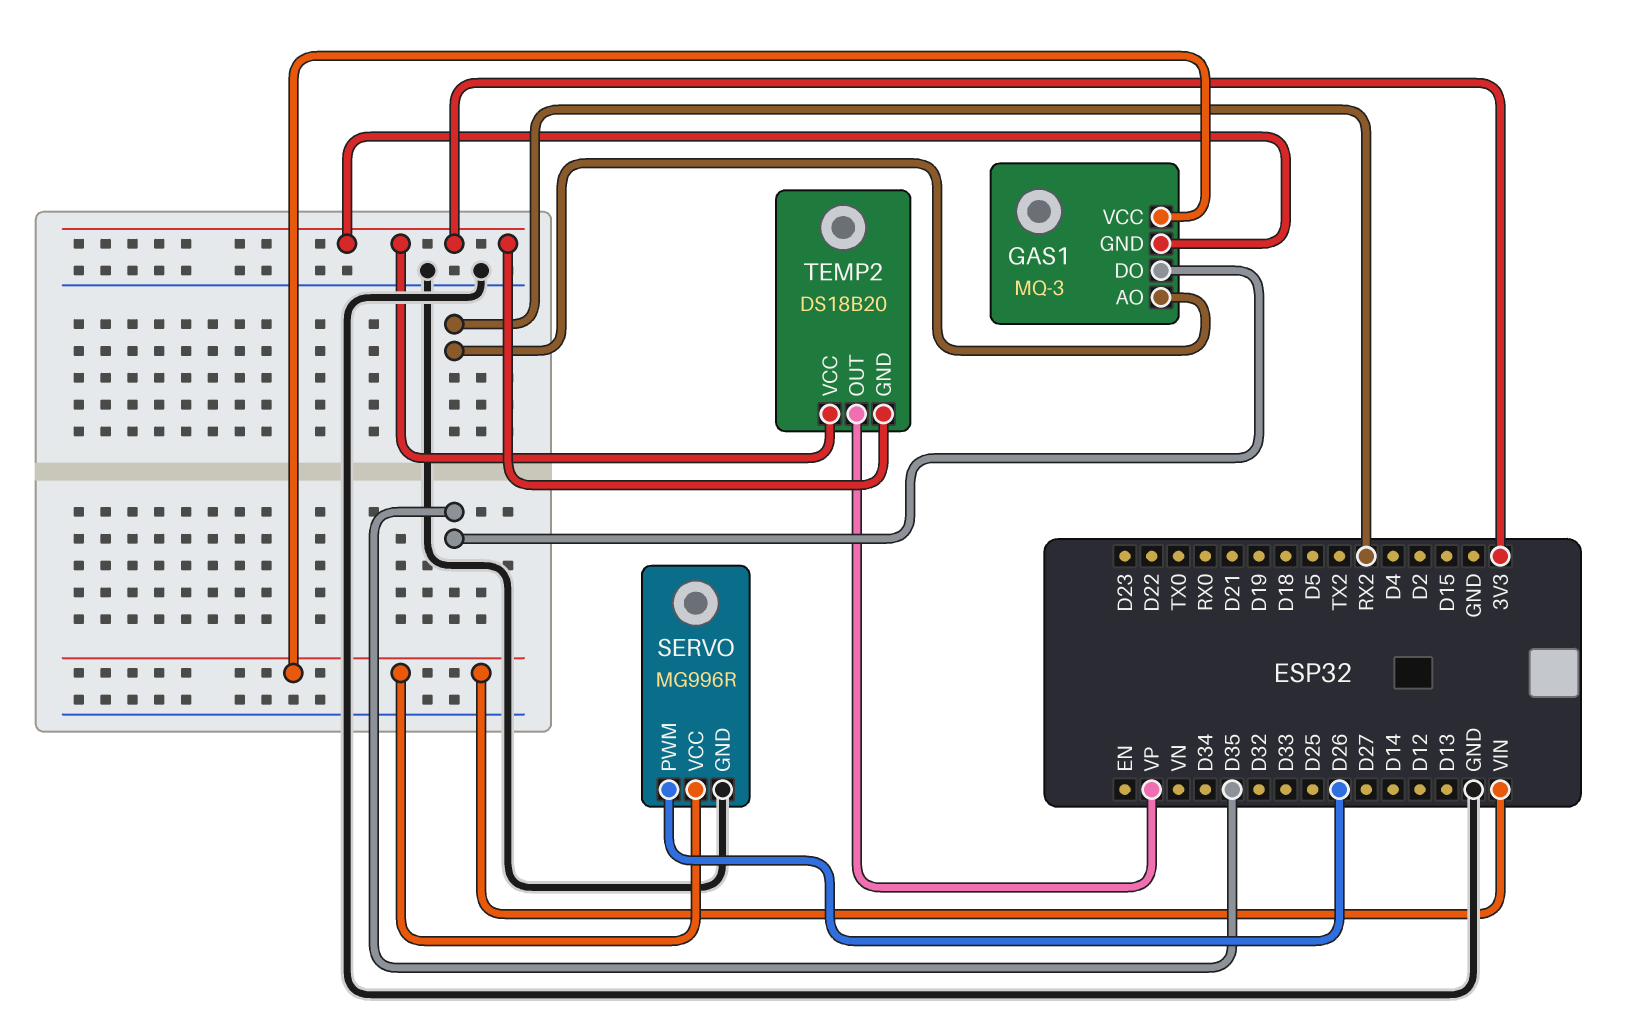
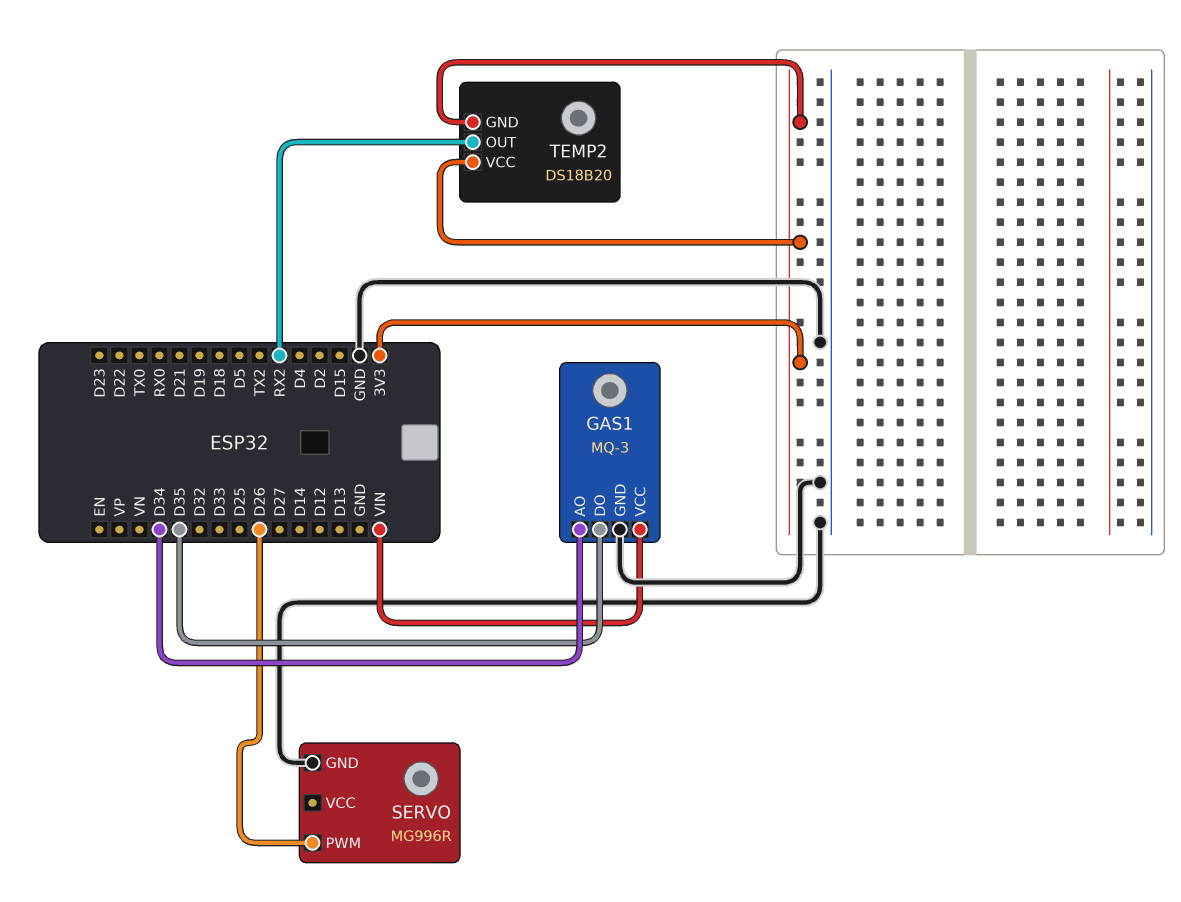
GAS1 pin AO: RX2 -> D34
GAS1 pin GND: 3V3 -> GND
SERVO pin VCC: VIN -> none
TEMP2 pin OUT: VP -> RX2

